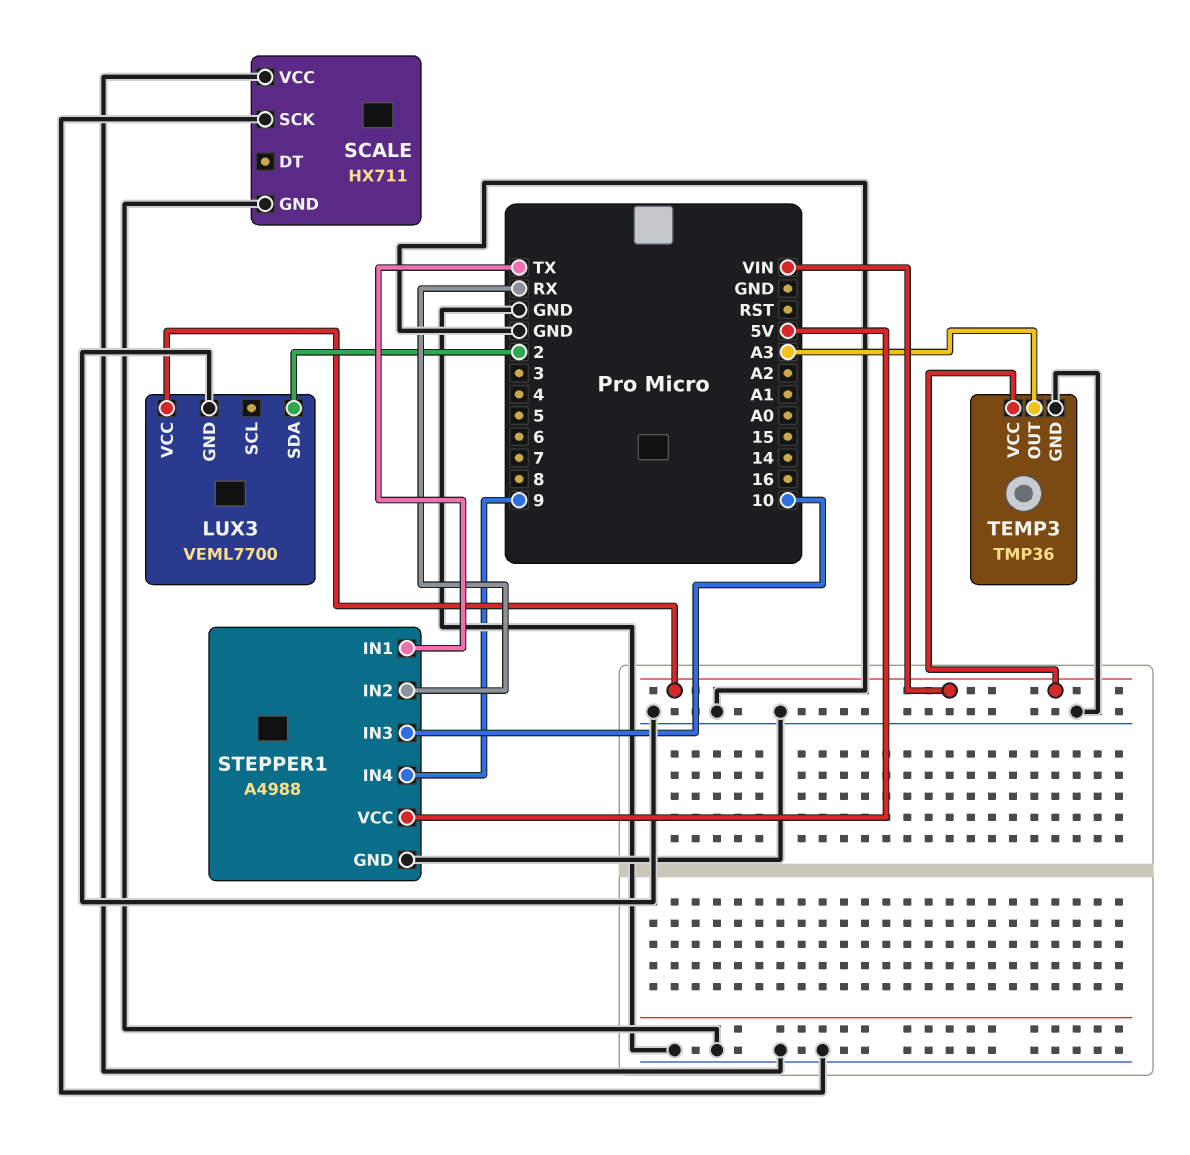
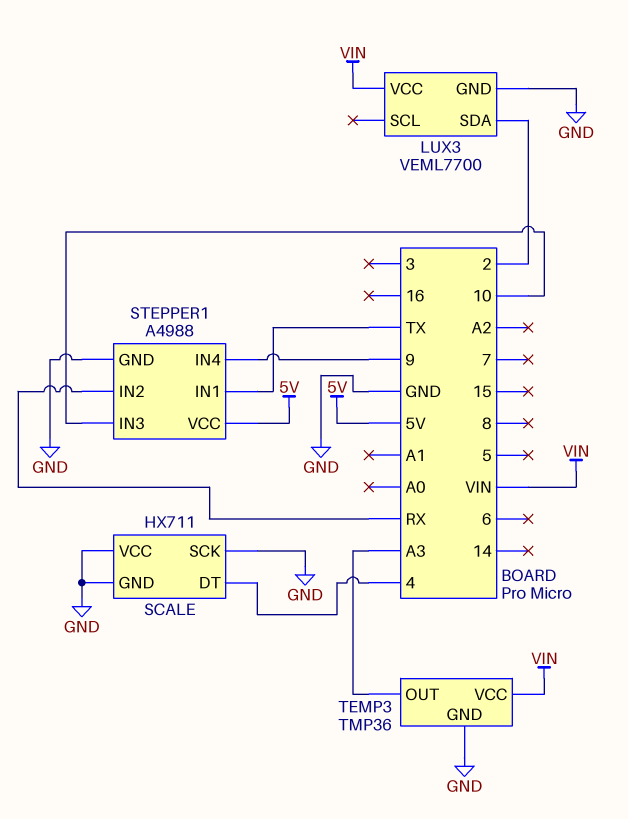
SCALE pin DT: none -> 4

